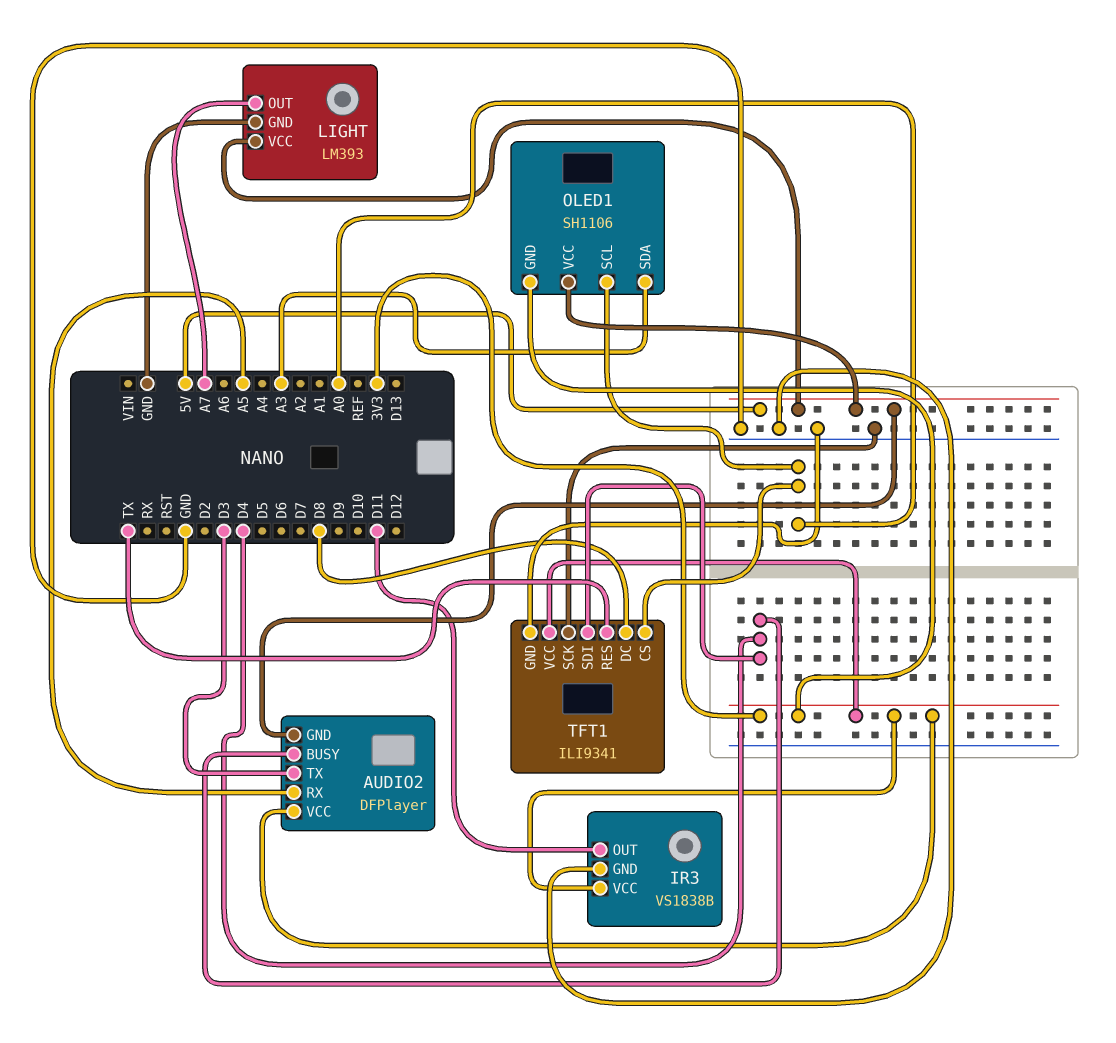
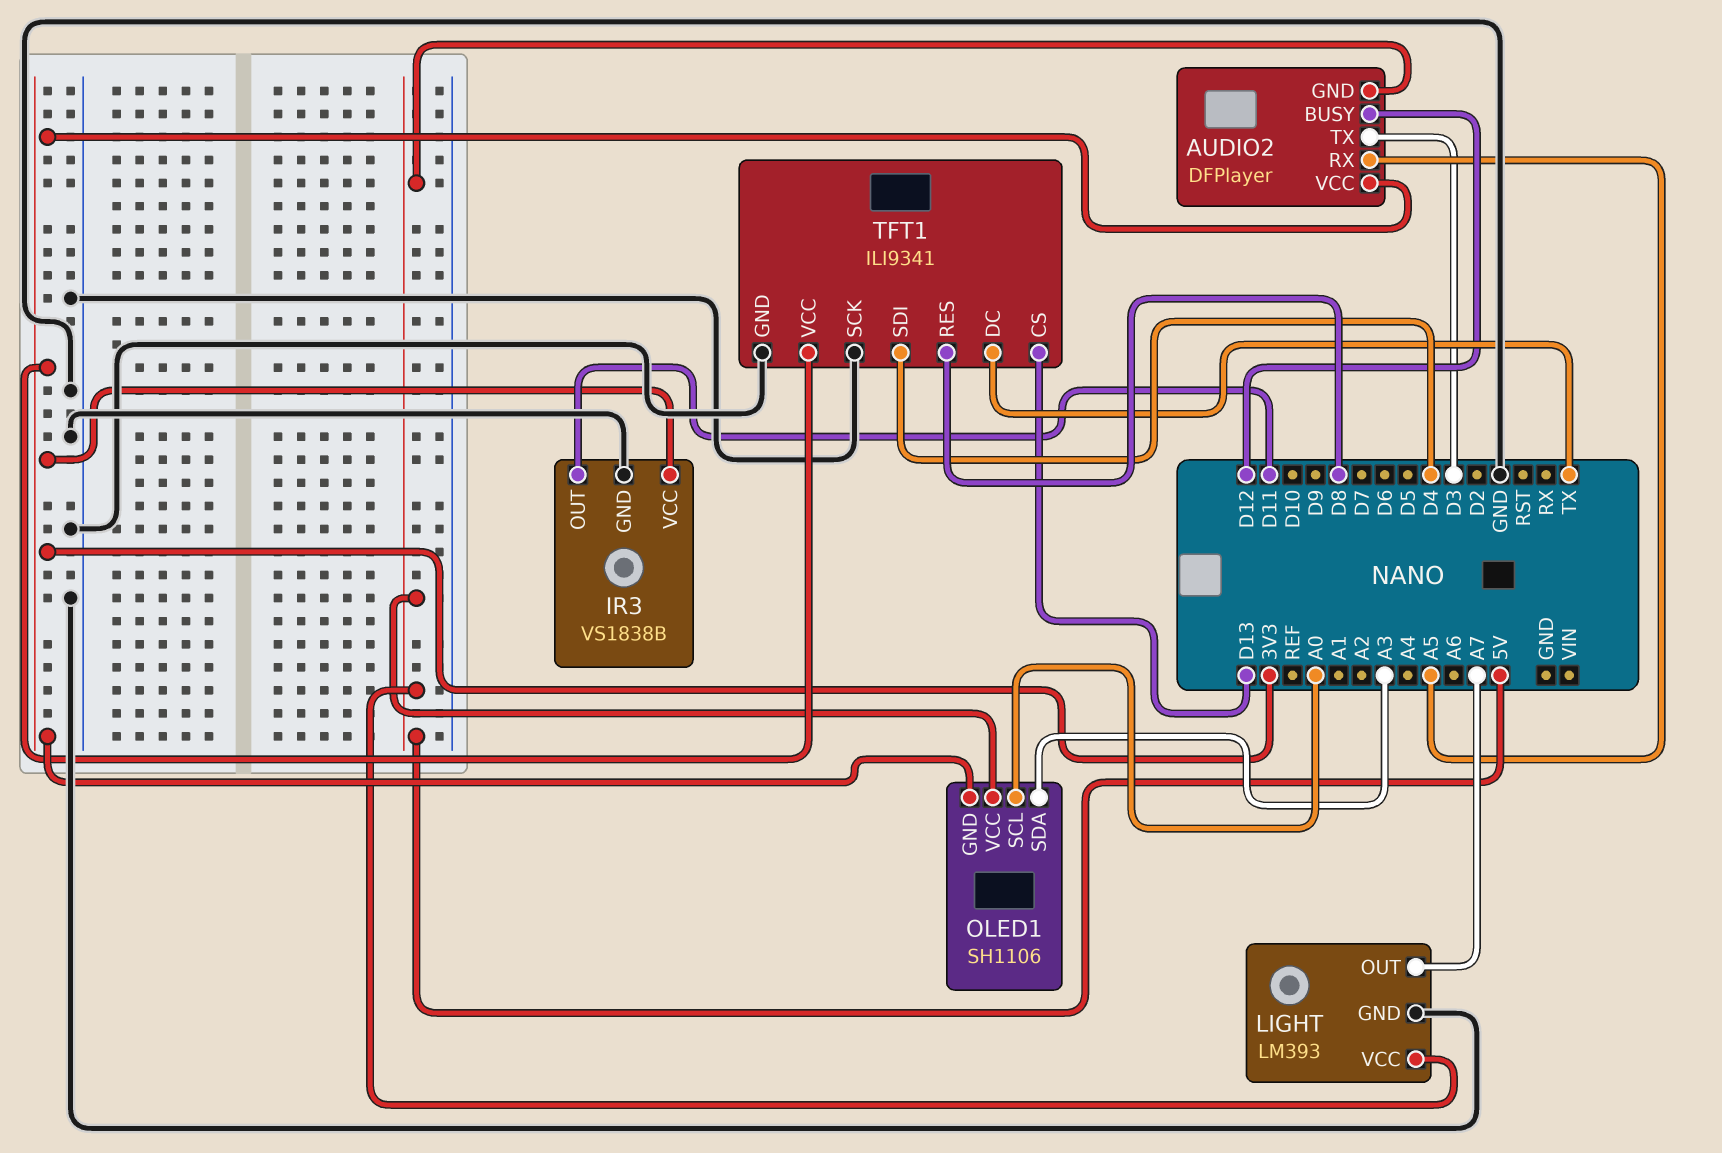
AUDIO2 pin BUSY: D4 -> D12
TFT1 pin CS: A0 -> D13
TFT1 pin DC: D8 -> TX
TFT1 pin RES: TX -> D8

